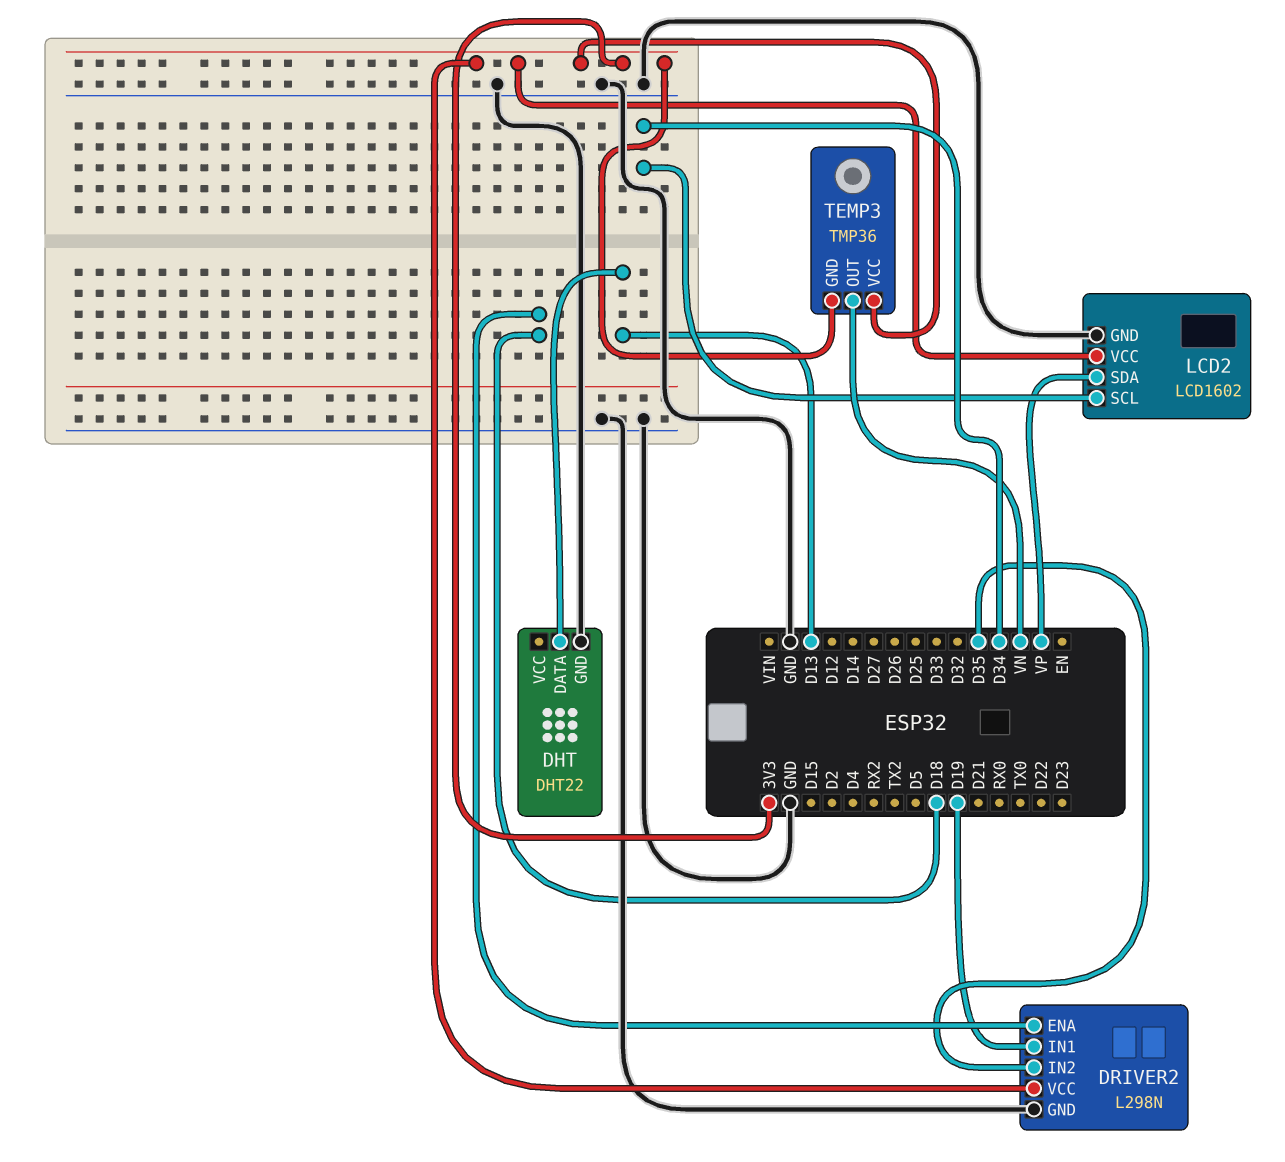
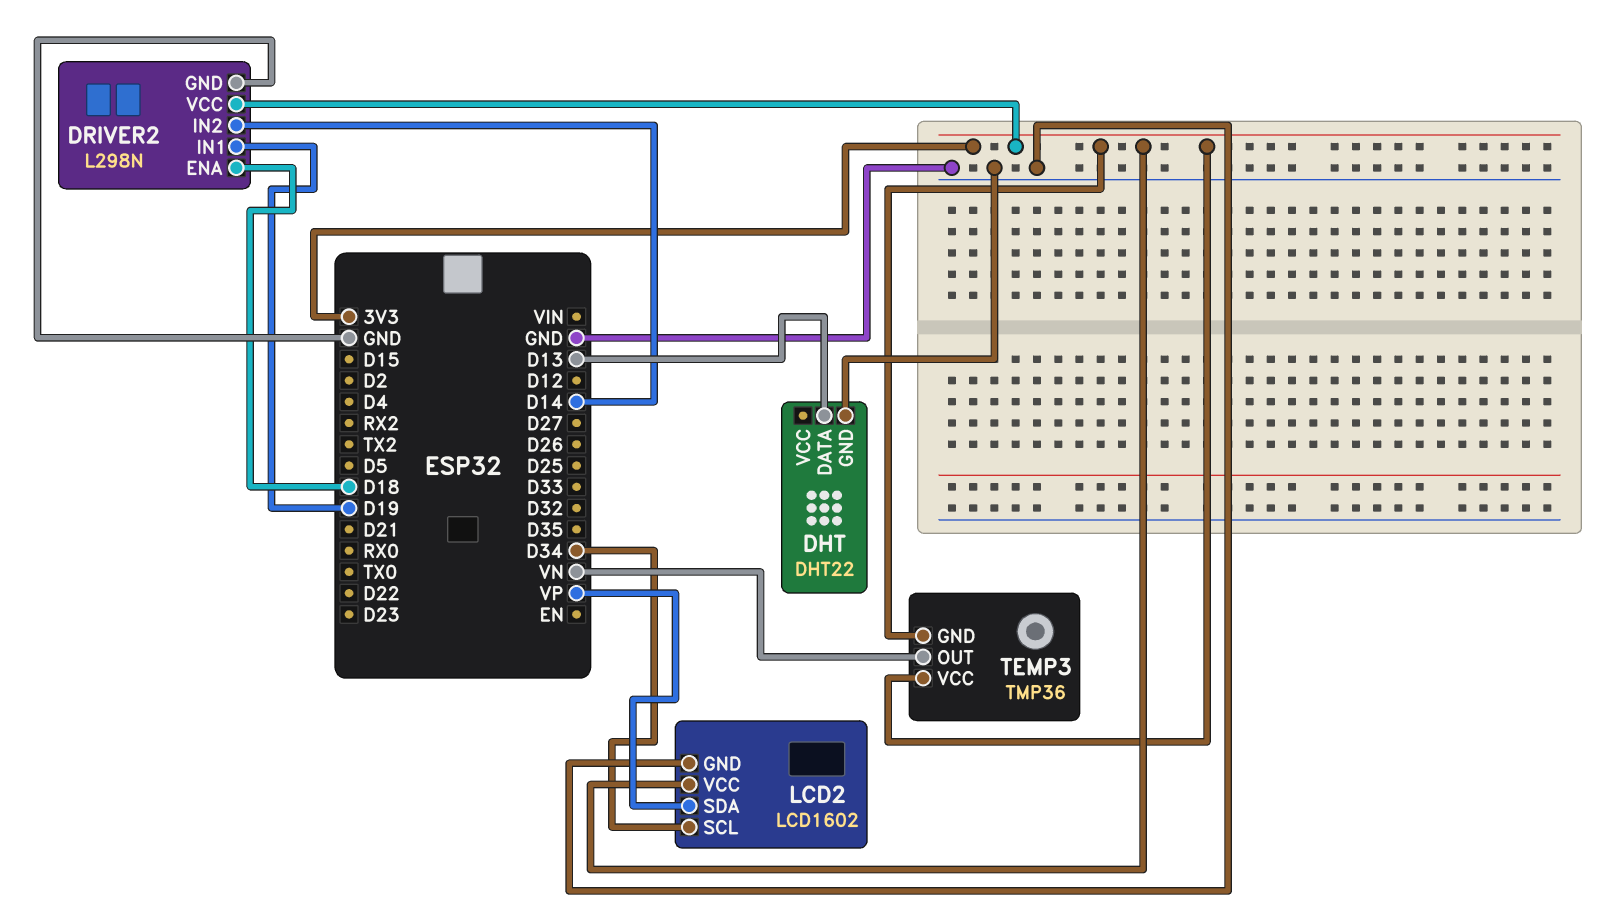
DRIVER2 pin IN2: D35 -> D14

